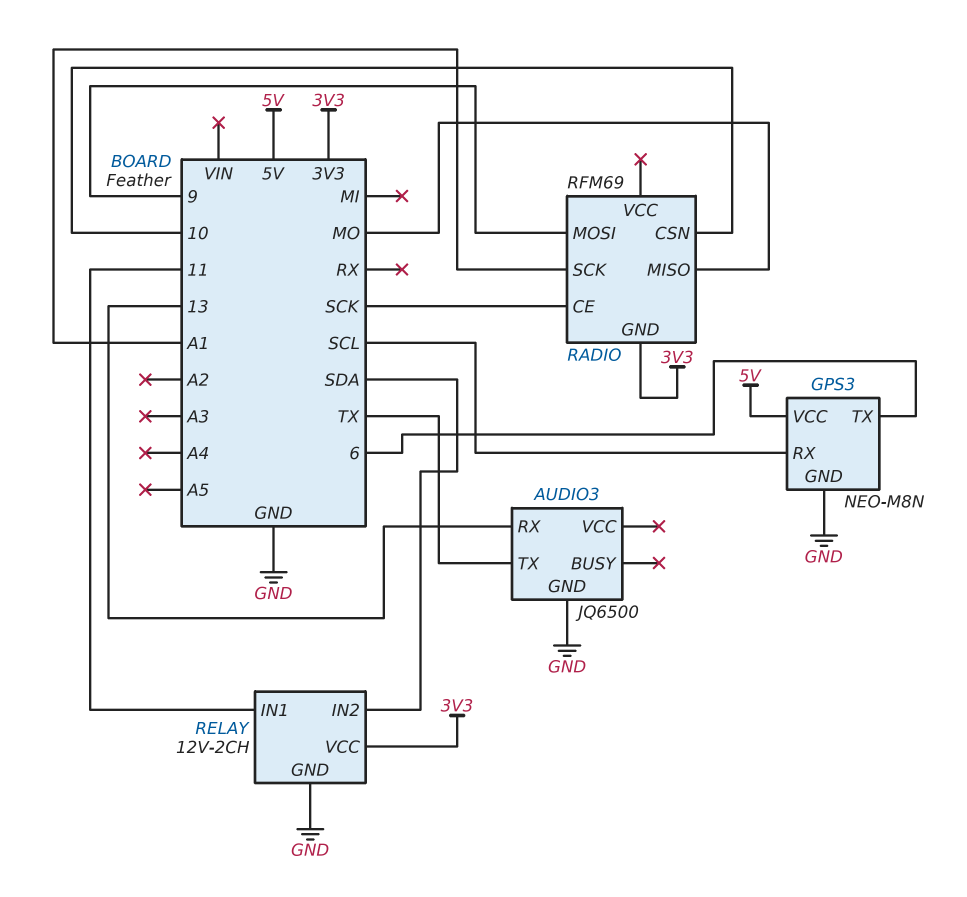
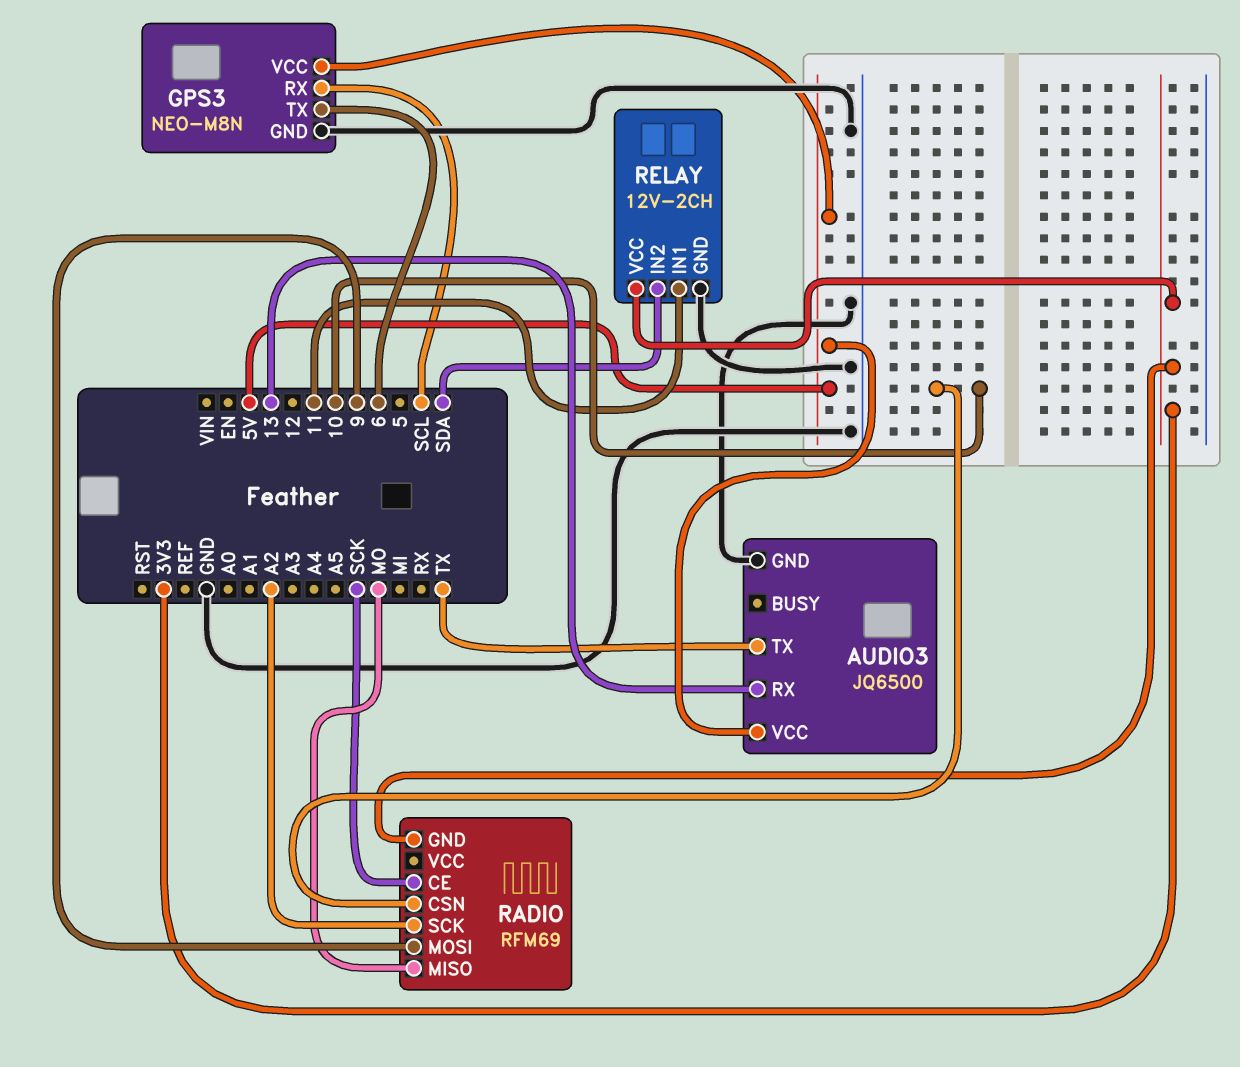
AUDIO3 pin VCC: none -> 5V
RADIO pin SCK: A1 -> A2

